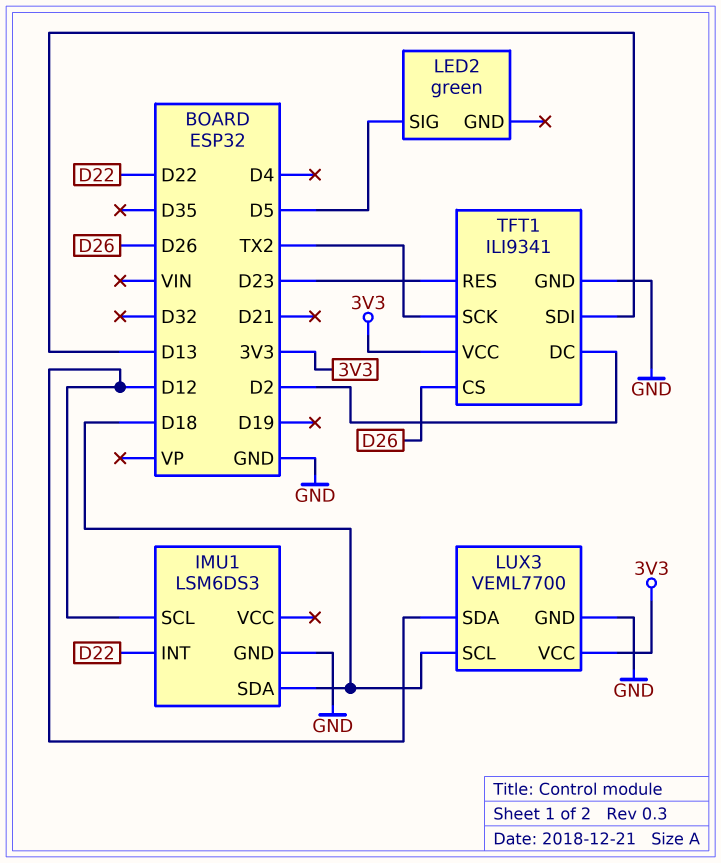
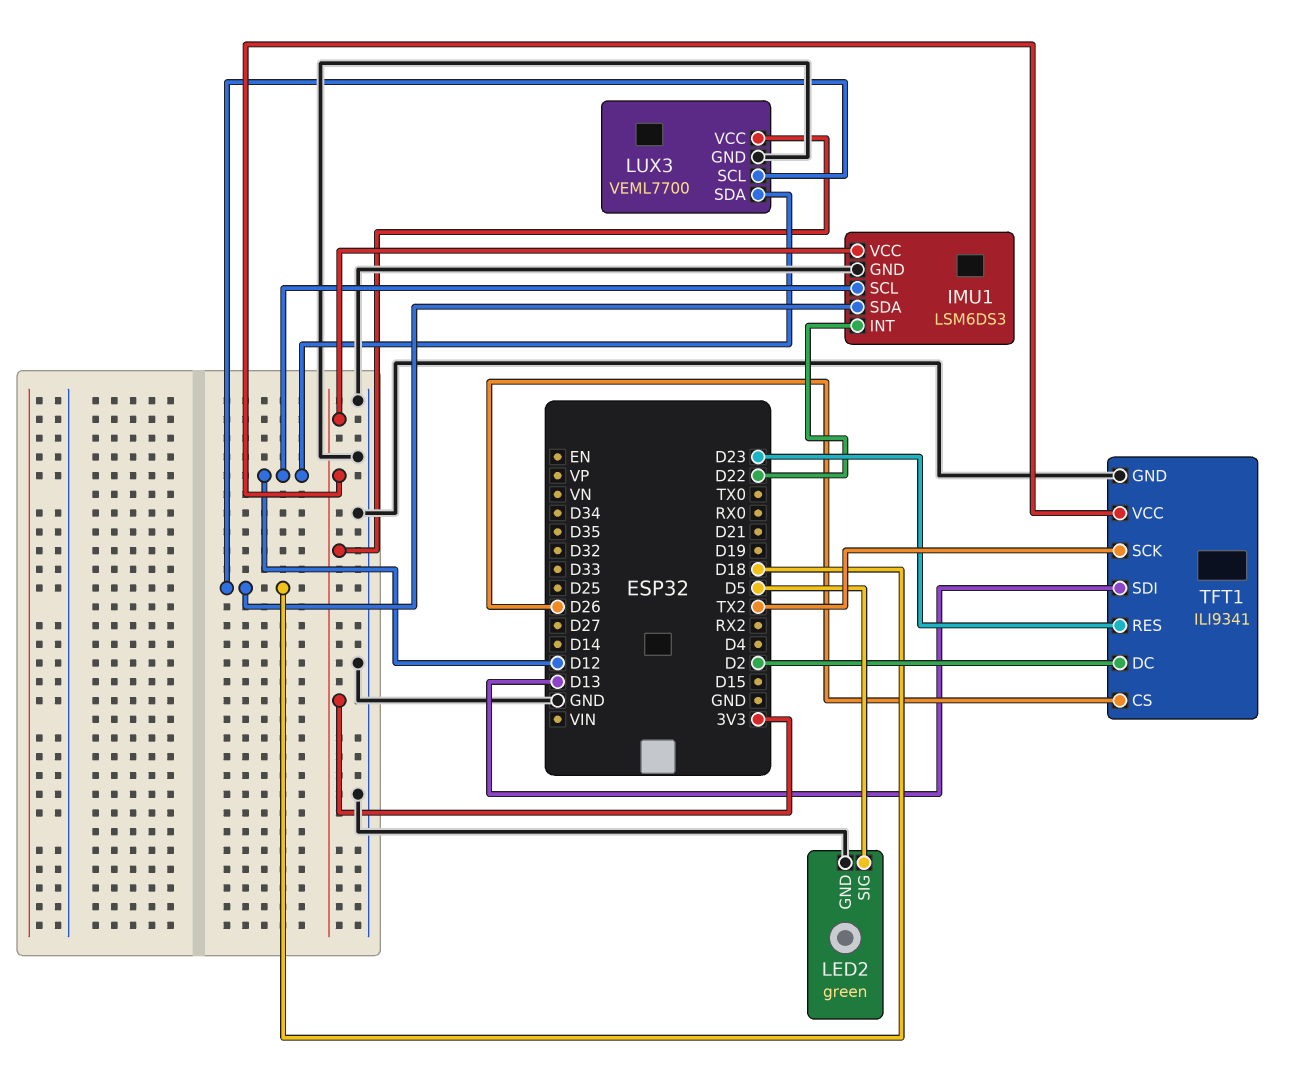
IMU1 pin VCC: none -> 3V3
LED2 pin GND: none -> GND

